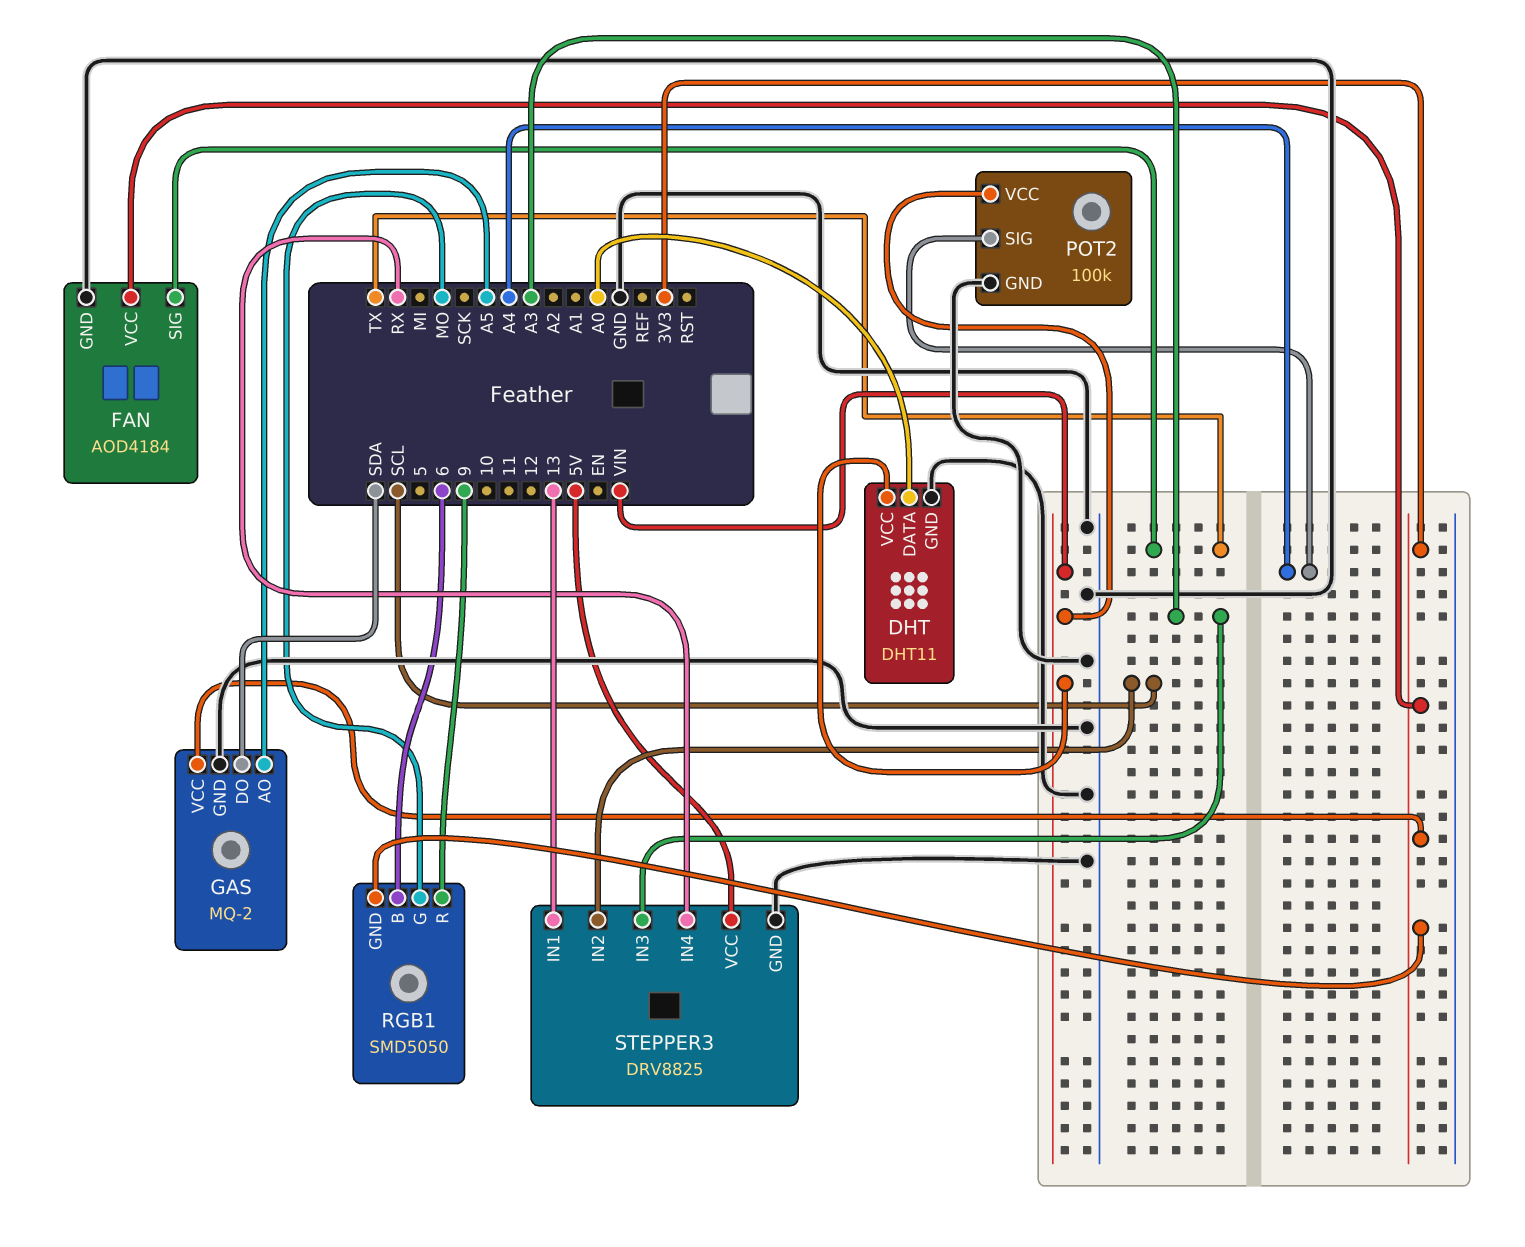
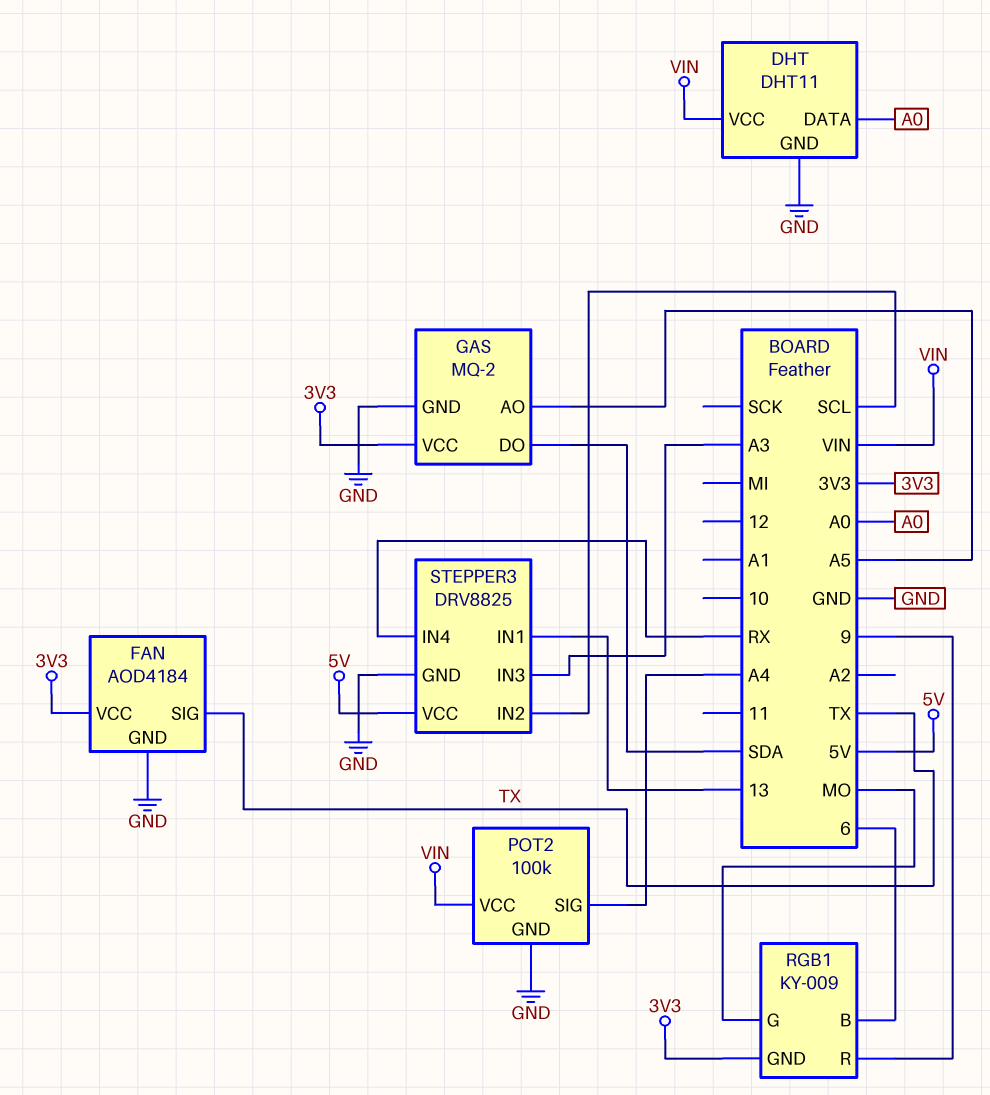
RGB1: SMD5050 -> KY-009

